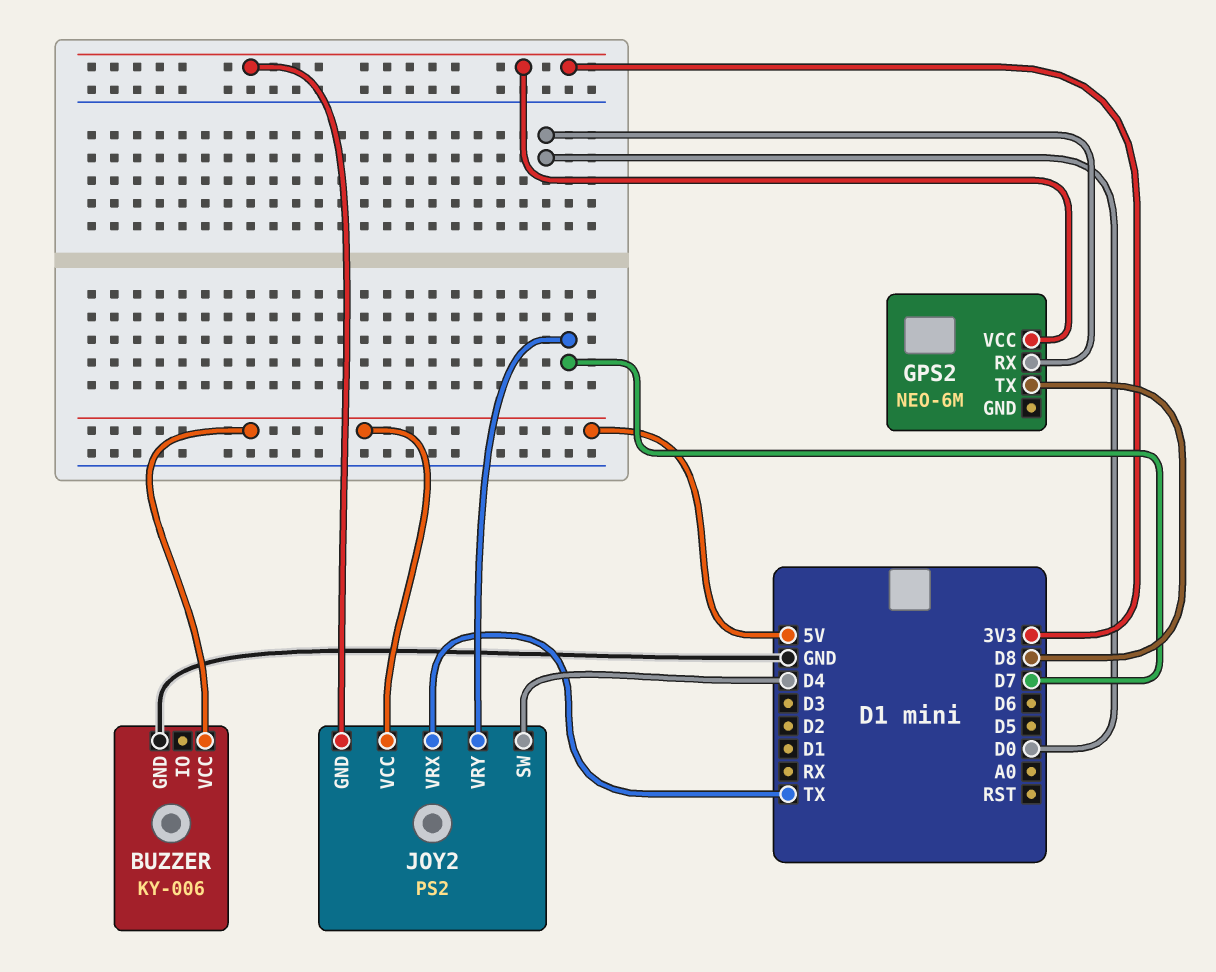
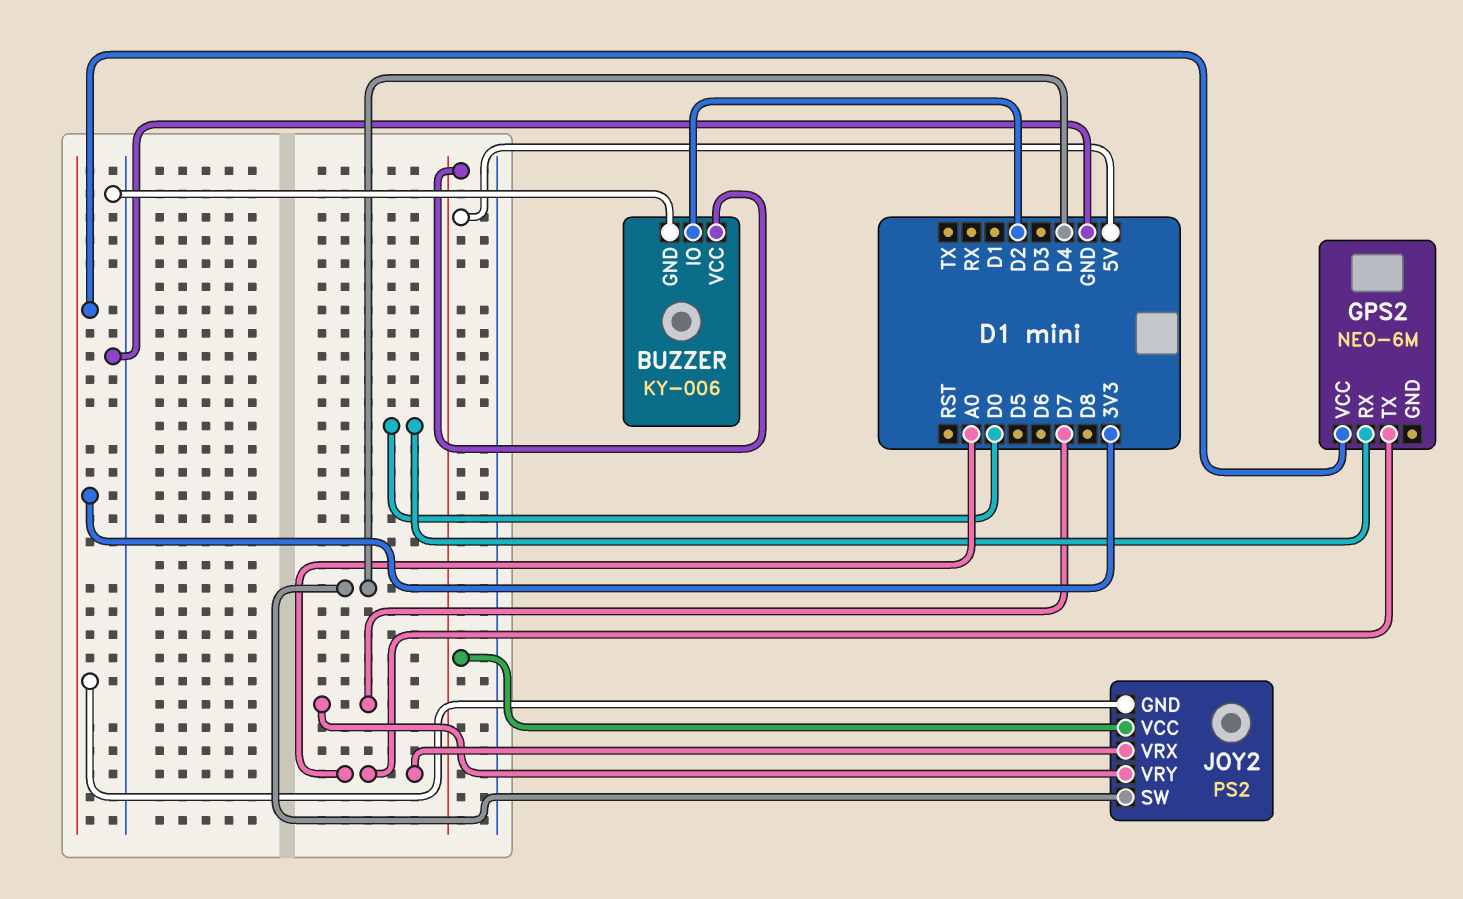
BUZZER pin IO: none -> D2
GPS2 pin TX: D8 -> A0
JOY2 pin VRX: TX -> A0

